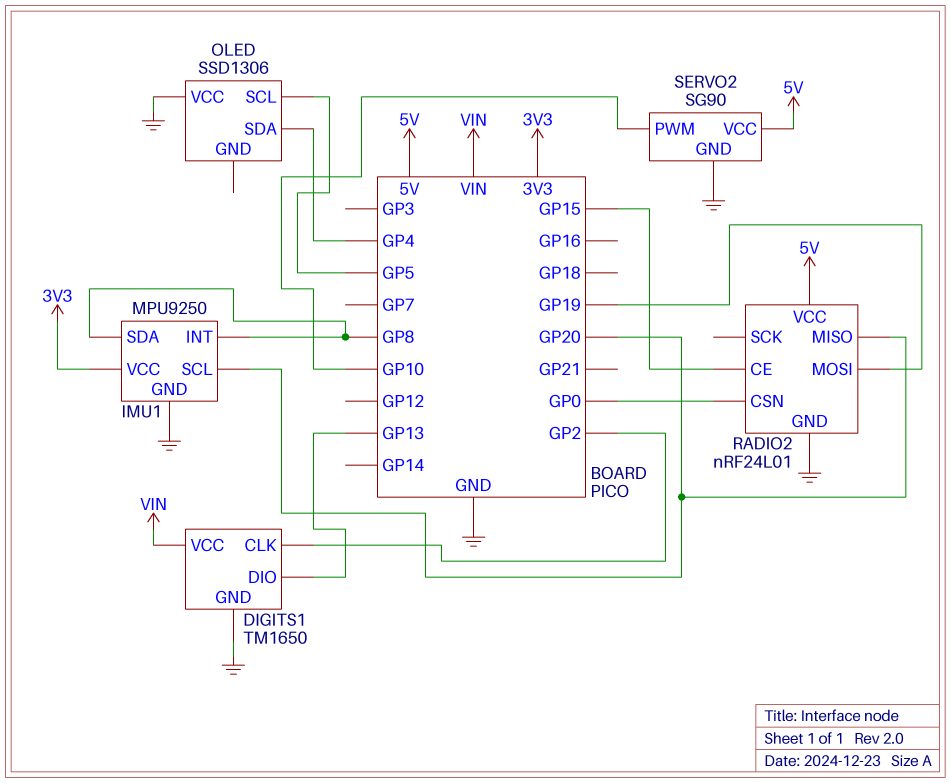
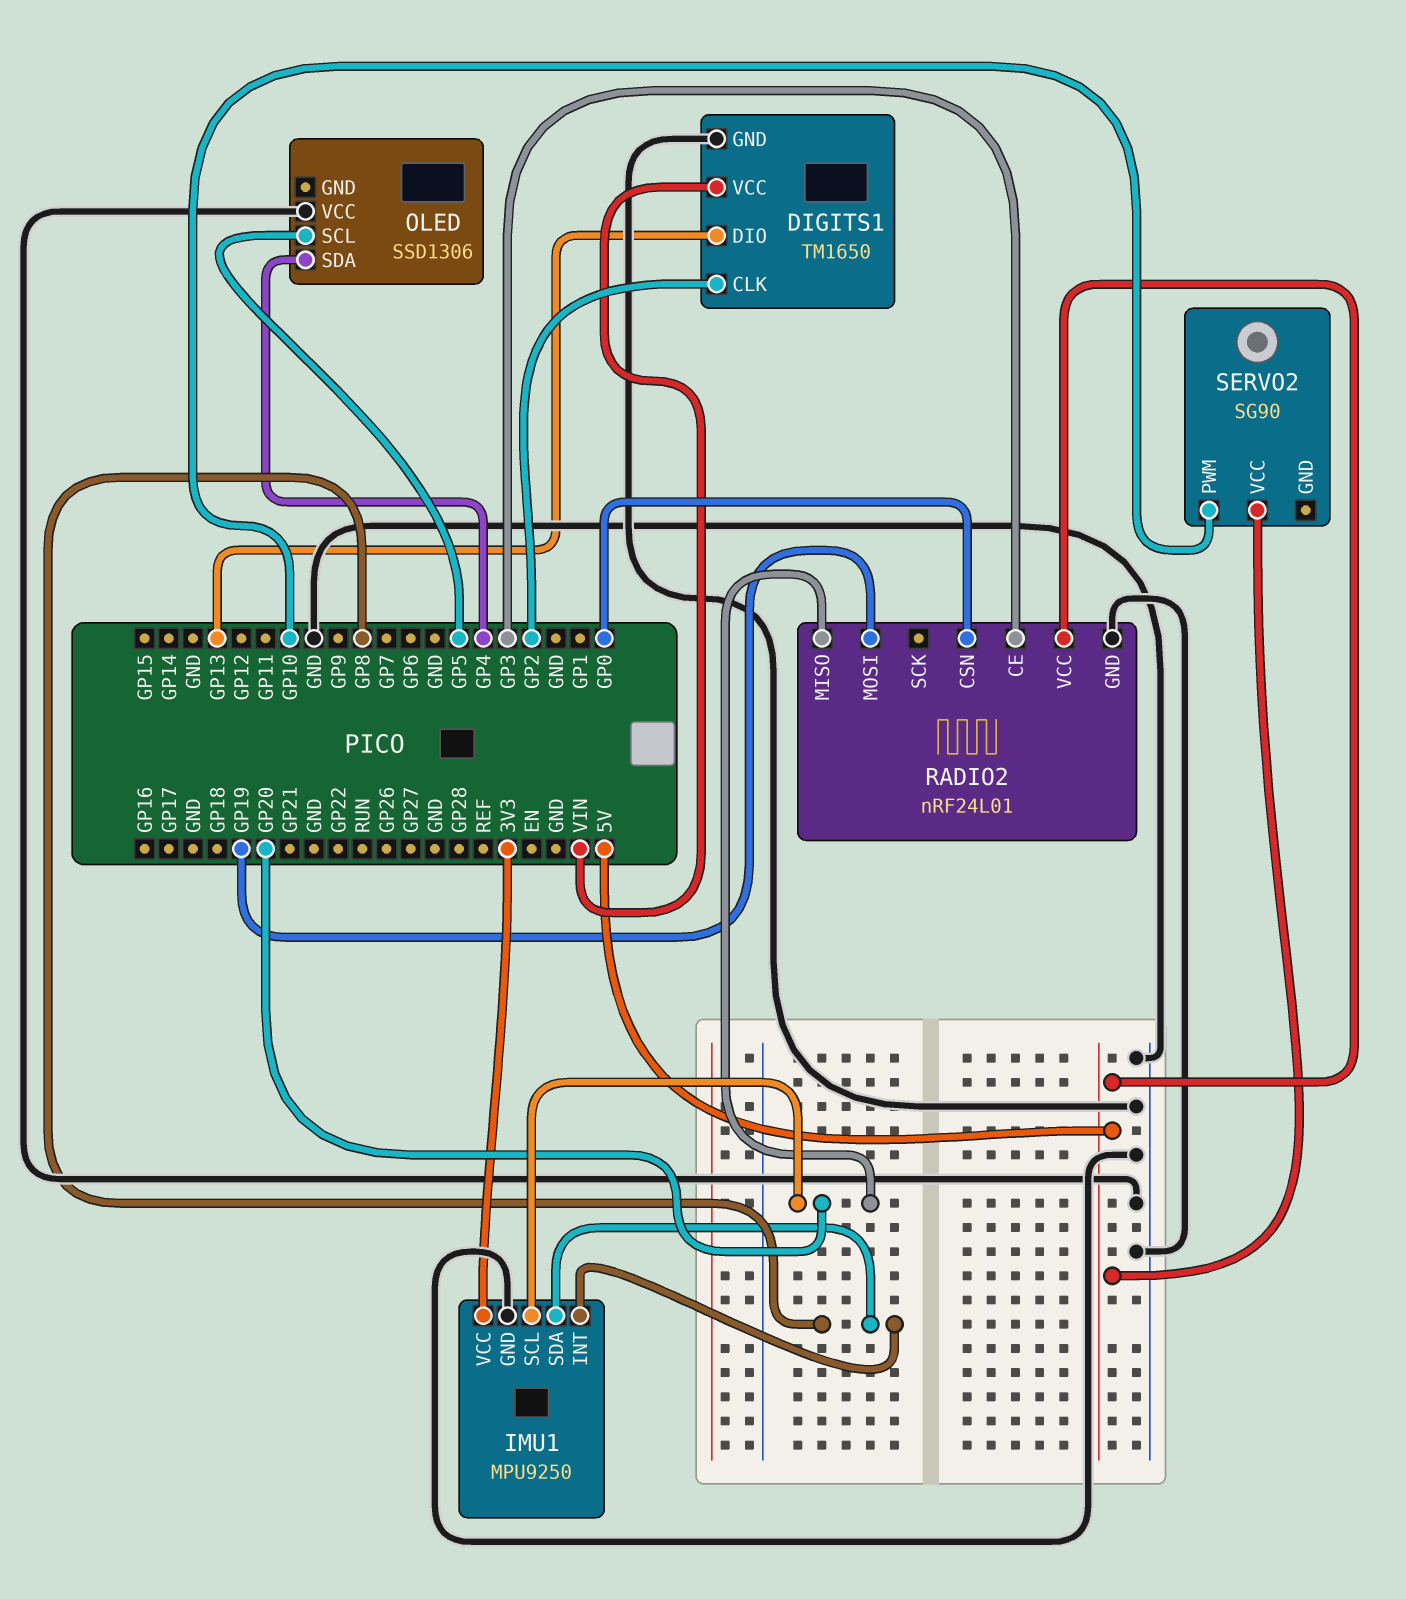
RADIO2 pin CE: GP15 -> GP3
SERVO2 pin GND: GND -> none

